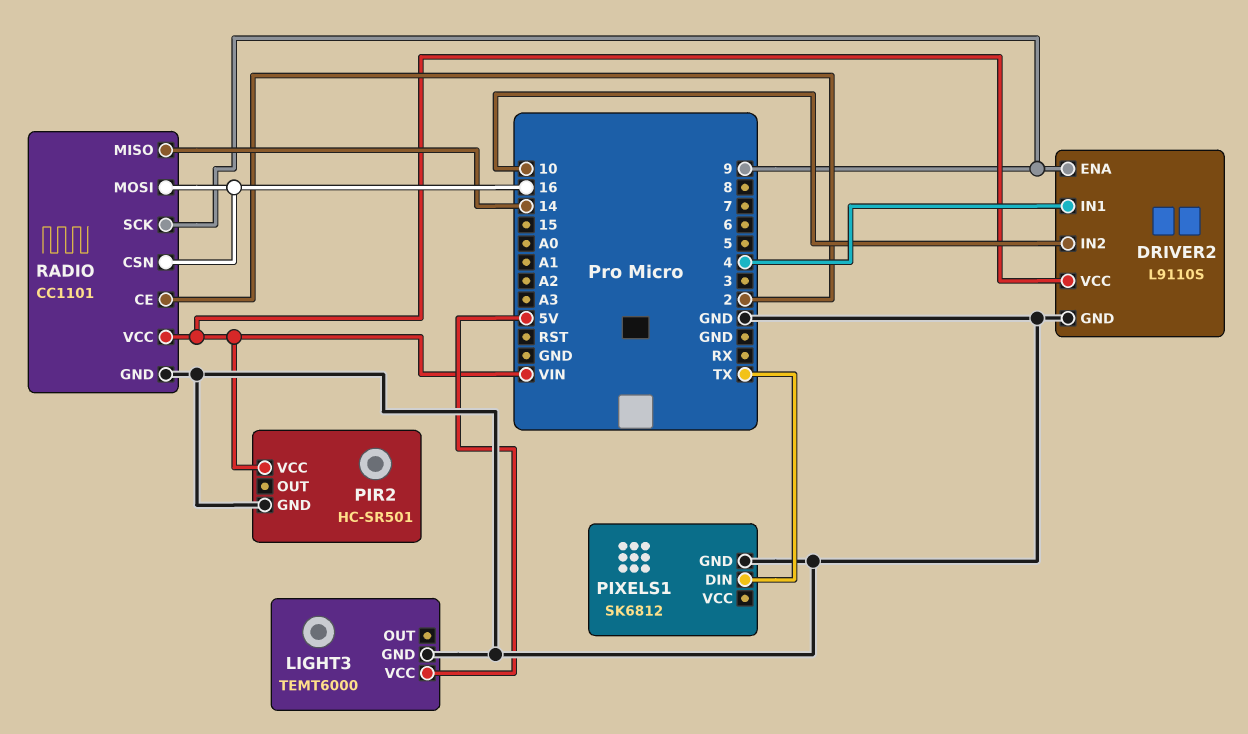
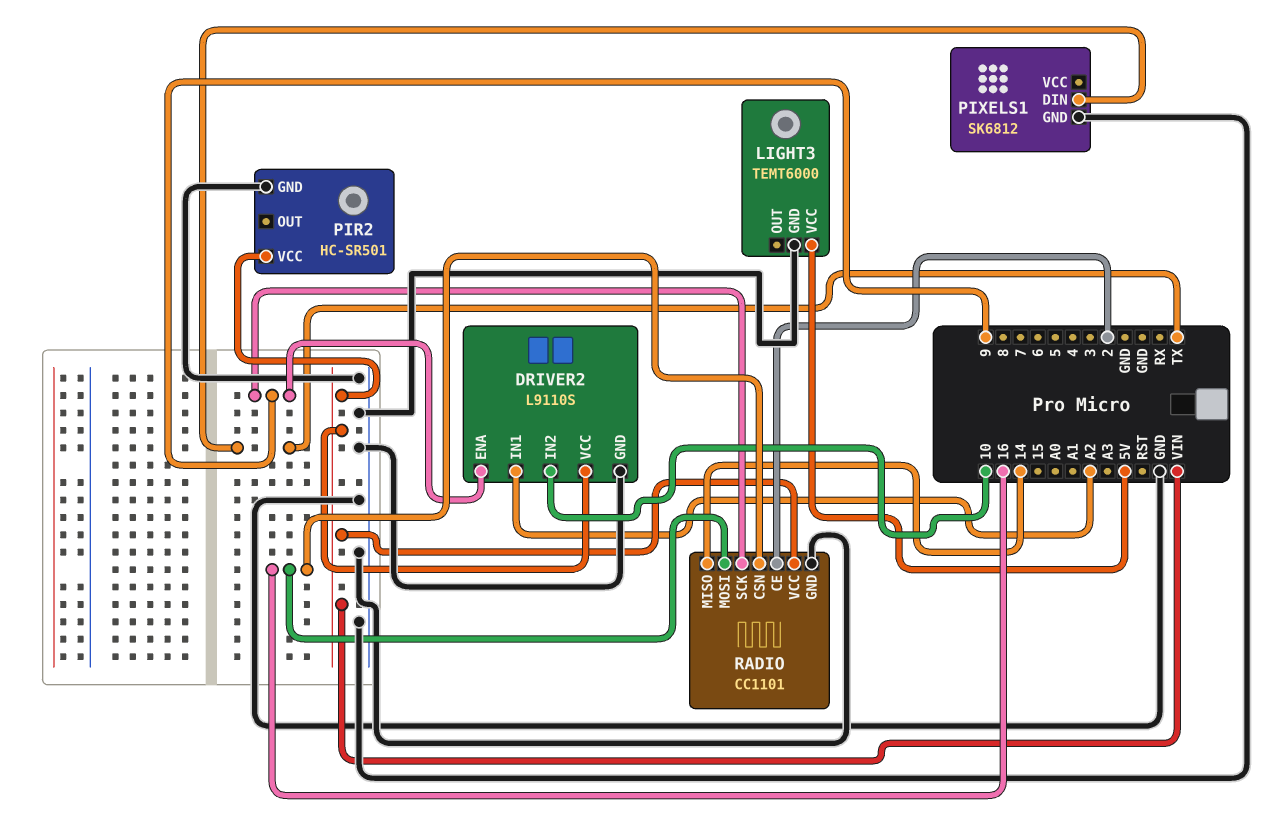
DRIVER2 pin IN1: 4 -> A2

